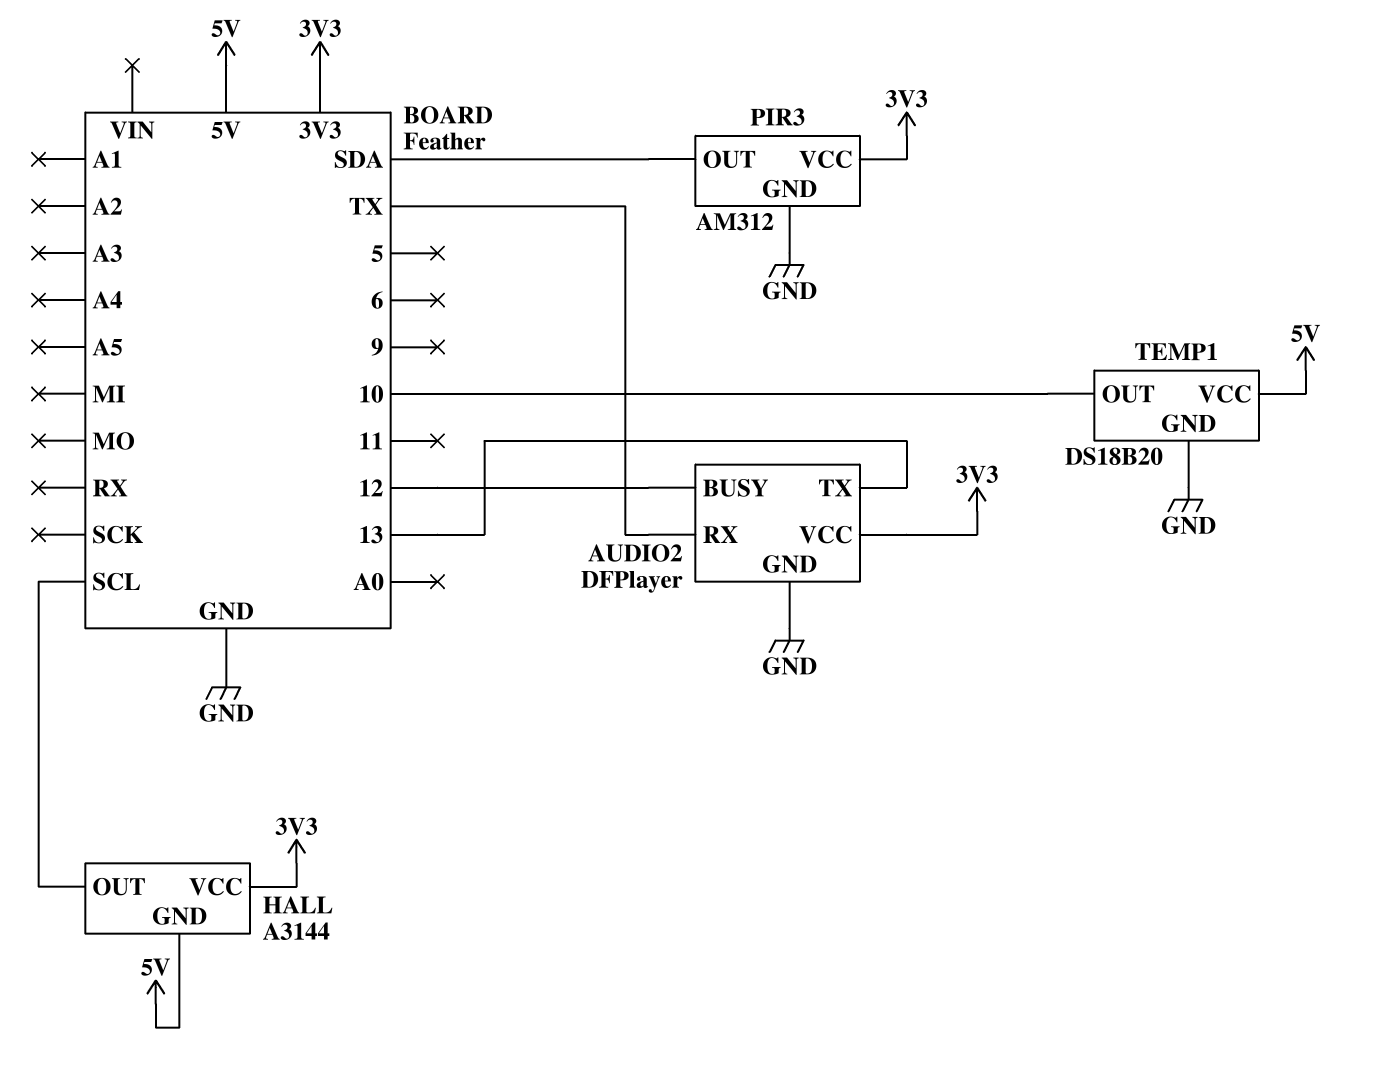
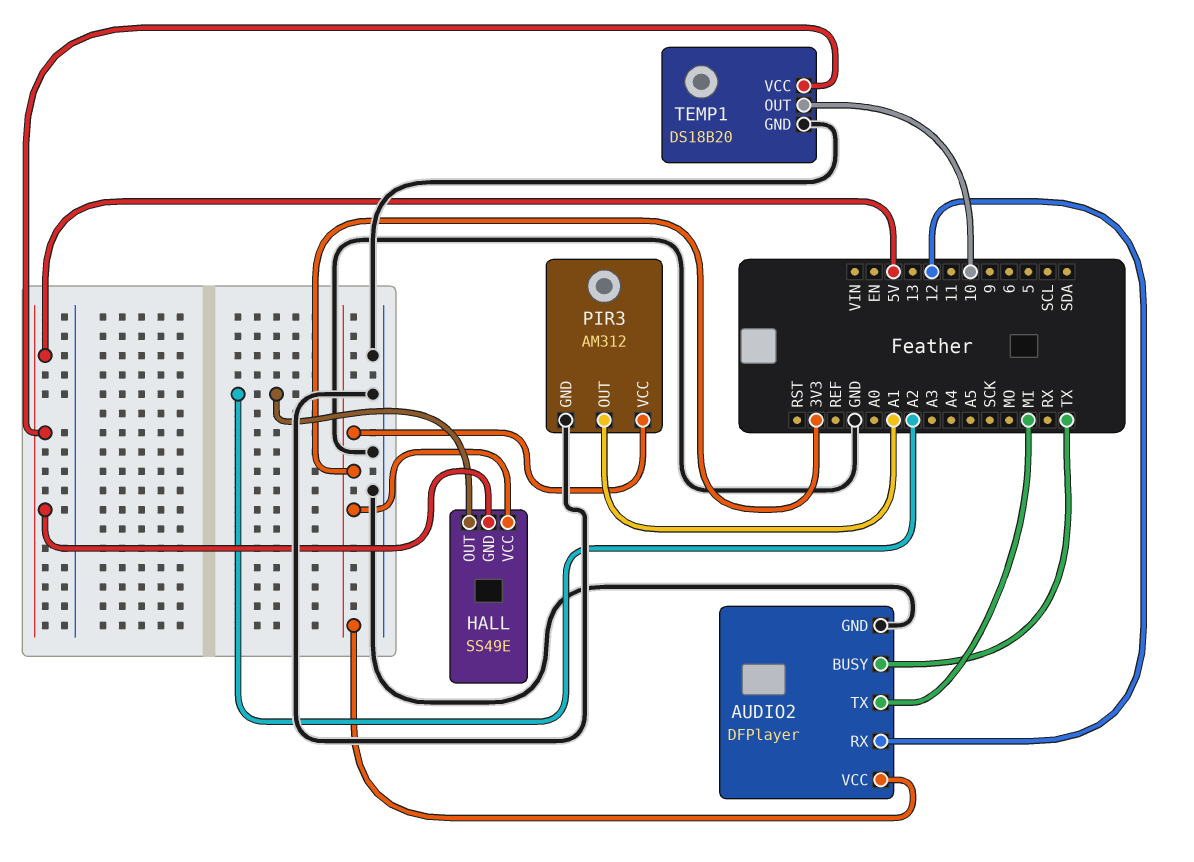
AUDIO2 pin BUSY: 12 -> TX
AUDIO2 pin RX: TX -> 12
AUDIO2 pin TX: 13 -> MI
HALL: A3144 -> SS49E
HALL pin OUT: SCL -> A2
PIR3 pin OUT: SDA -> A1

